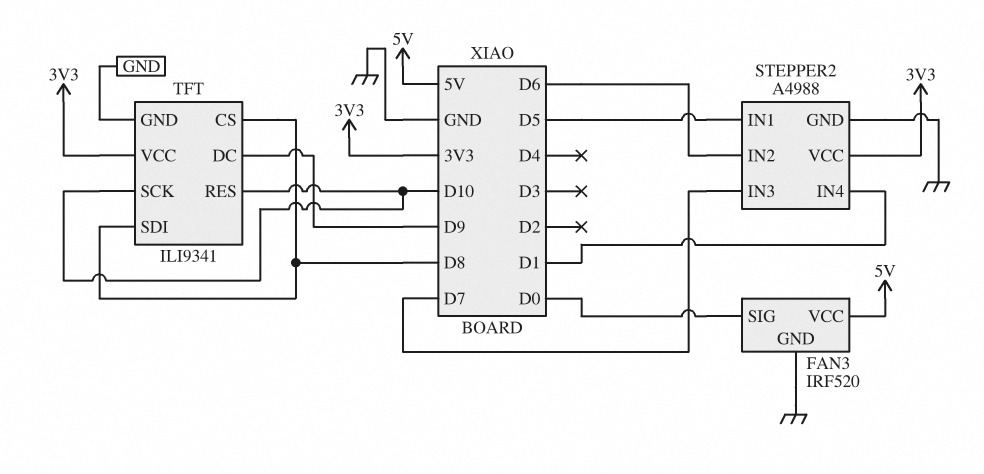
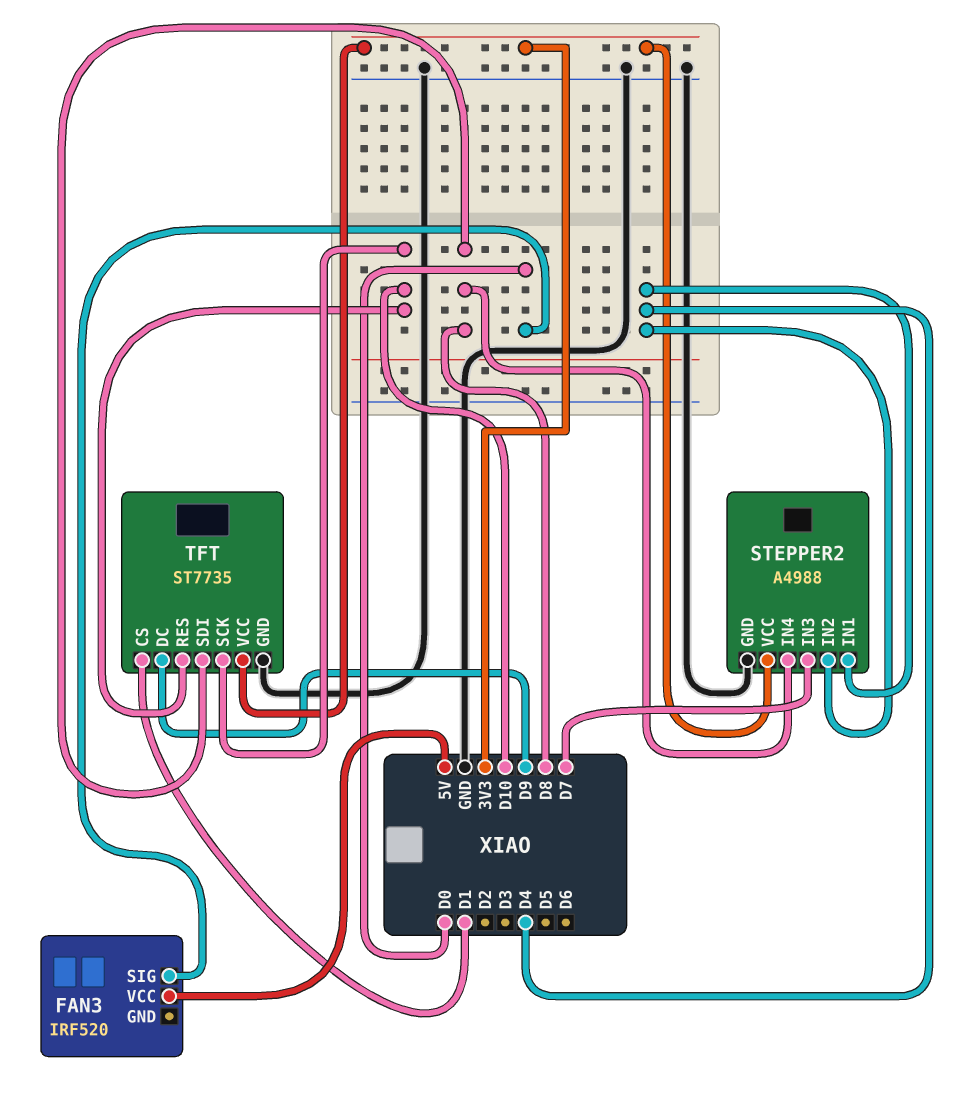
FAN3 pin GND: GND -> none
STEPPER2 pin IN1: D5 -> D4
STEPPER2 pin IN2: D6 -> D4
STEPPER2 pin IN4: D1 -> D8
TFT: ILI9341 -> ST7735
TFT pin CS: D8 -> D1

